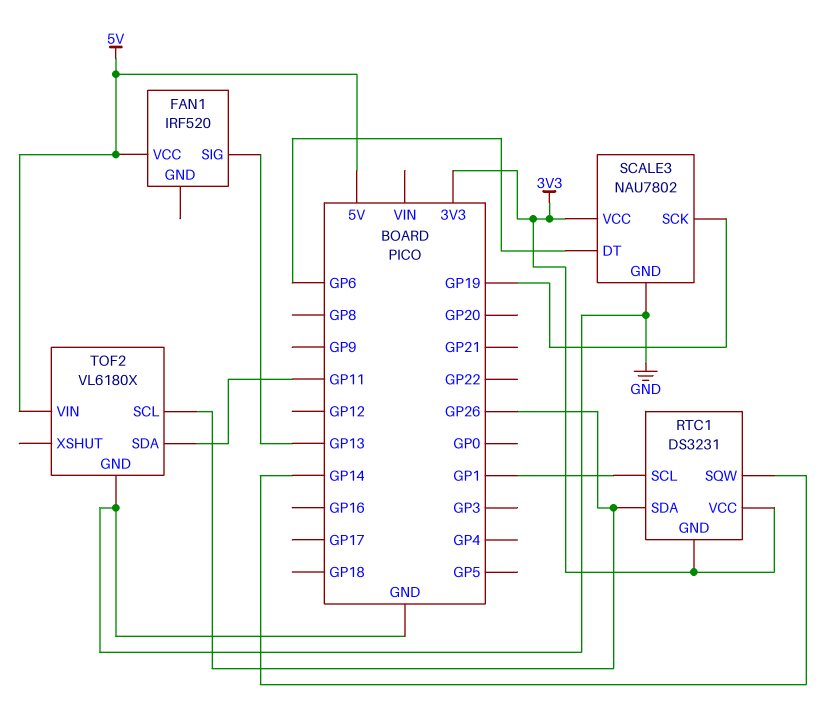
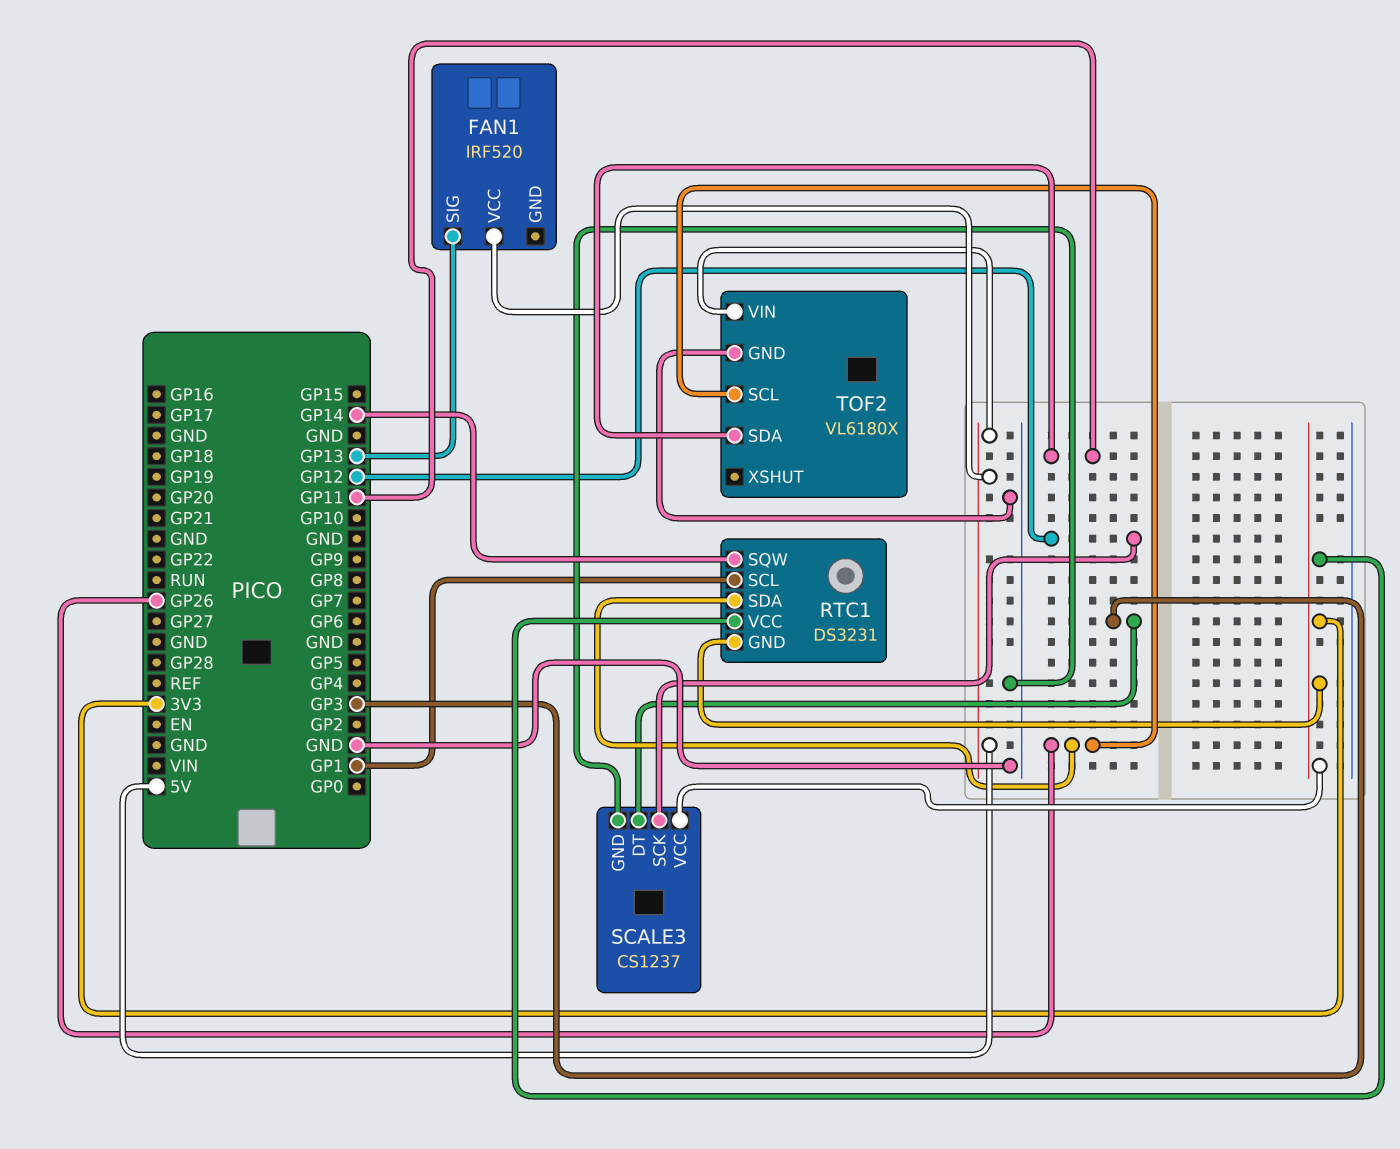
SCALE3: NAU7802 -> CS1237
SCALE3 pin DT: GP6 -> GP3
SCALE3 pin SCK: GP19 -> GP12

